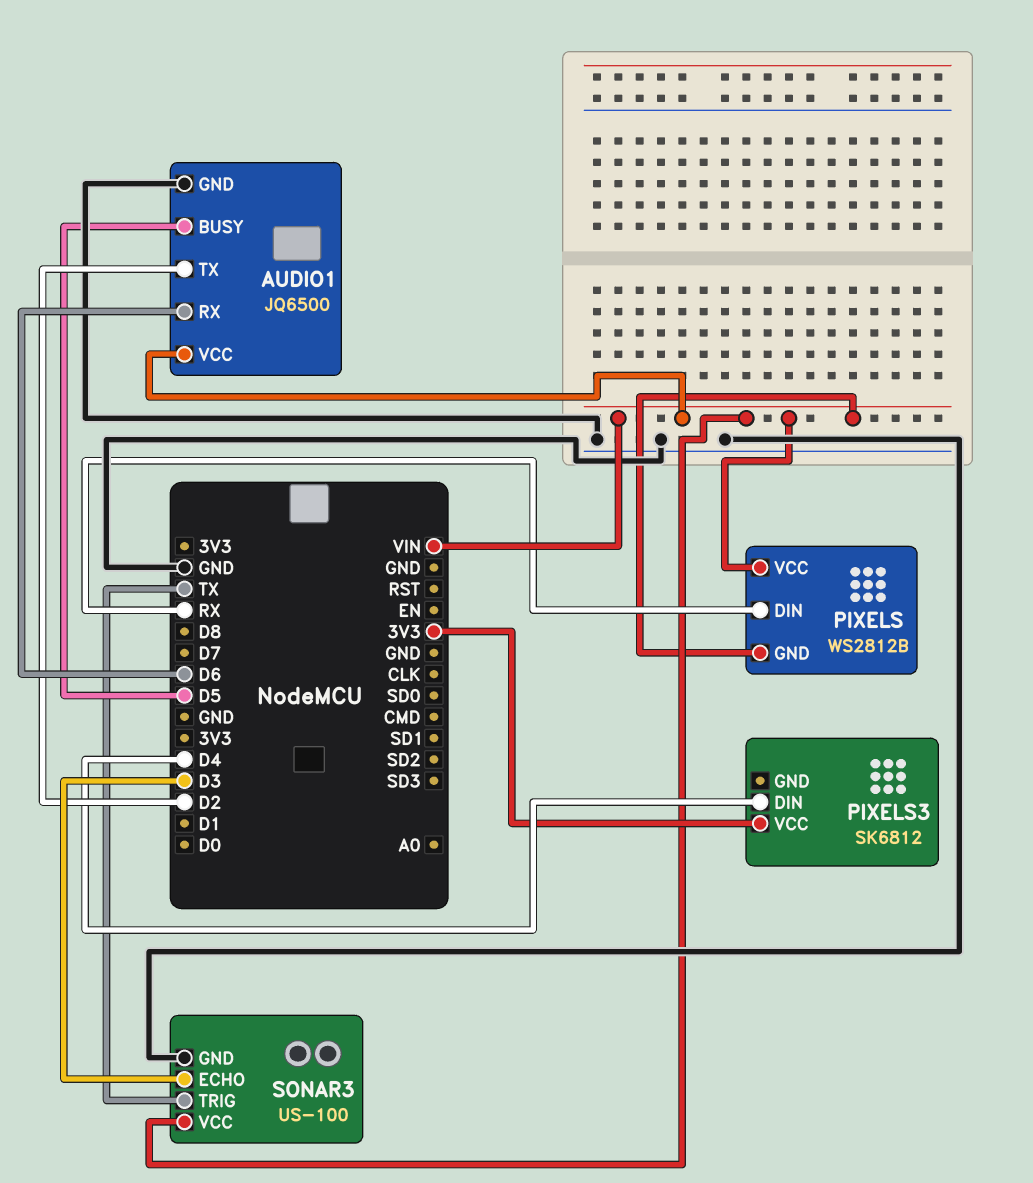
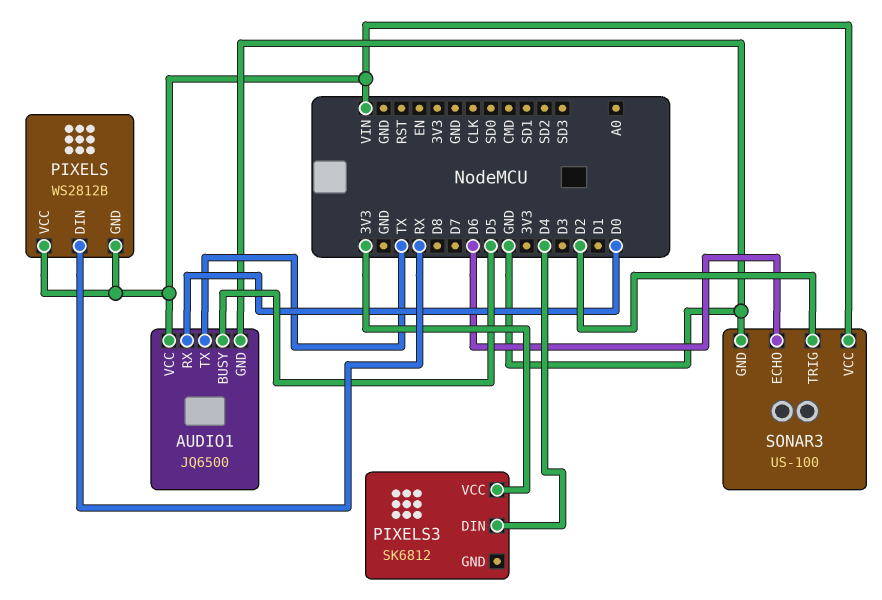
AUDIO1 pin RX: D6 -> D0
AUDIO1 pin TX: D2 -> TX
SONAR3 pin ECHO: D3 -> D6
SONAR3 pin TRIG: TX -> D2

